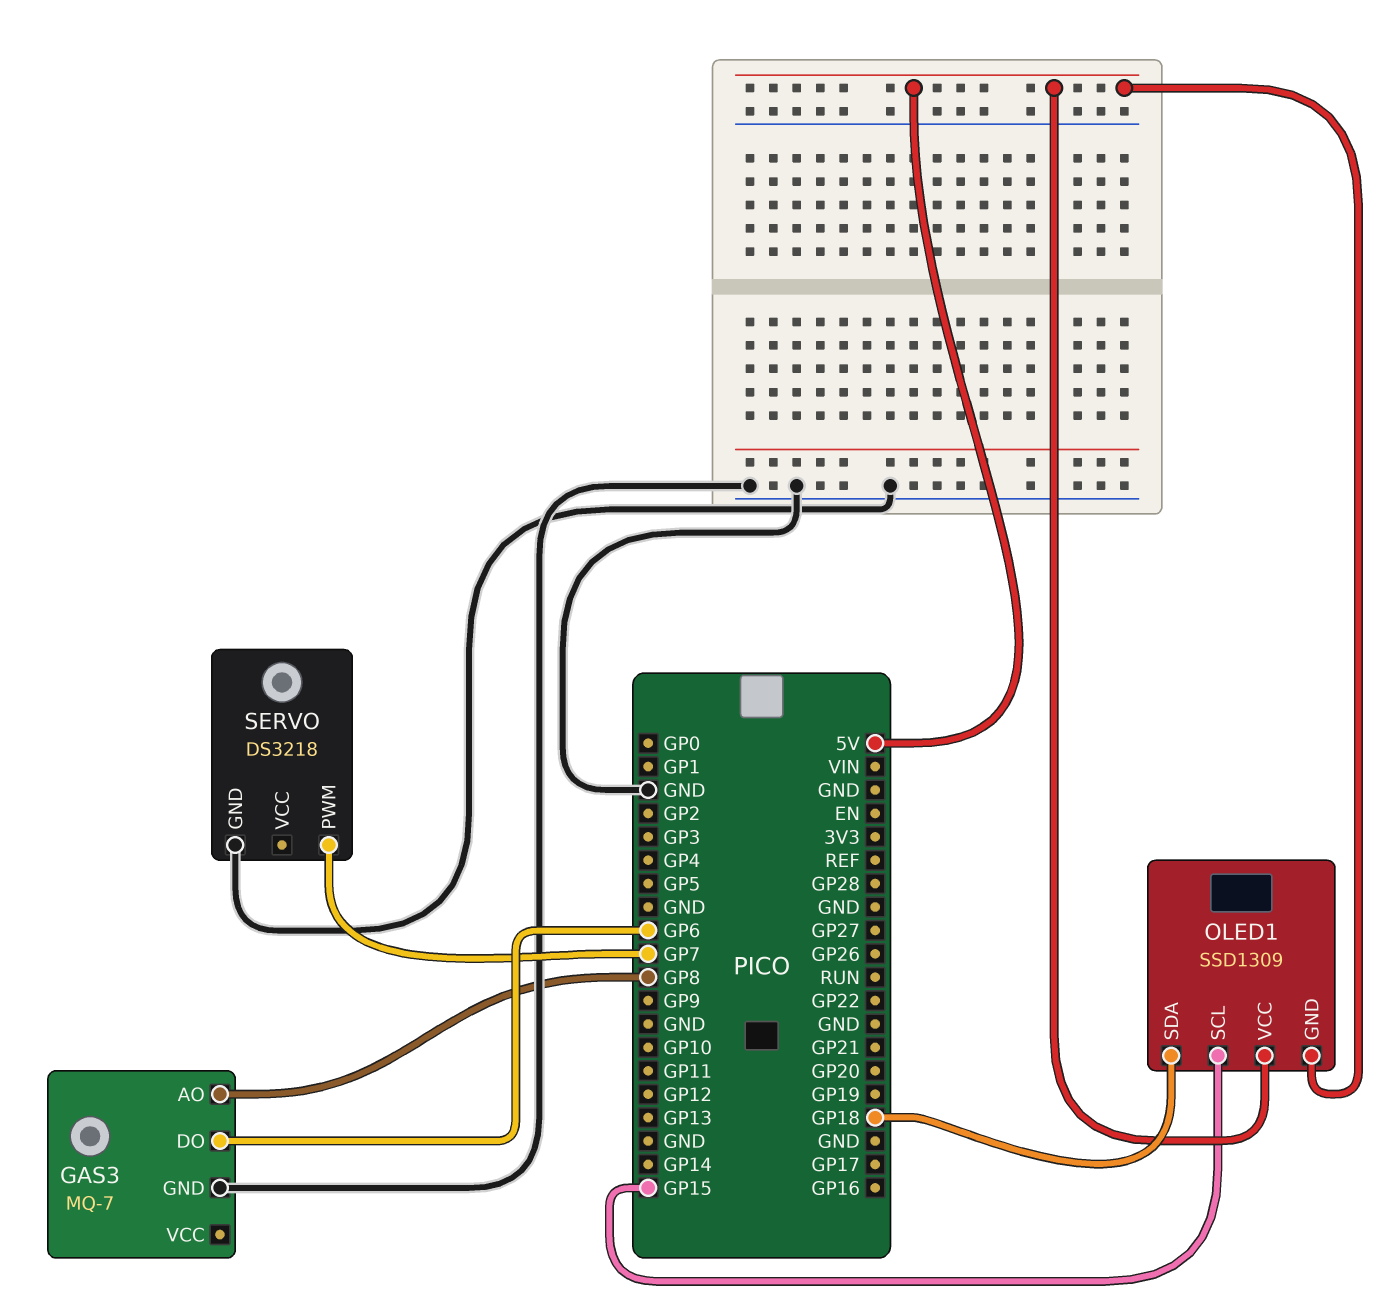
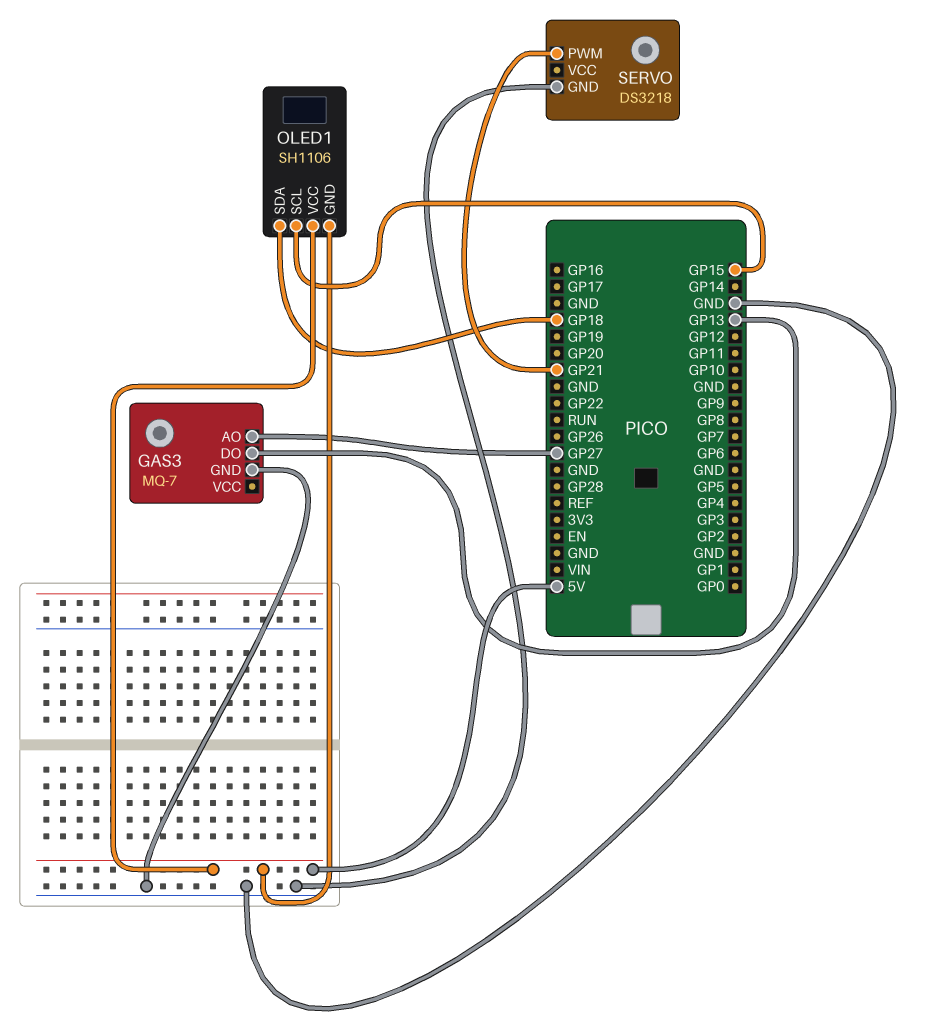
GAS3 pin AO: GP8 -> GP27
GAS3 pin DO: GP6 -> GP13
OLED1: SSD1309 -> SH1106
SERVO pin PWM: GP7 -> GP21

